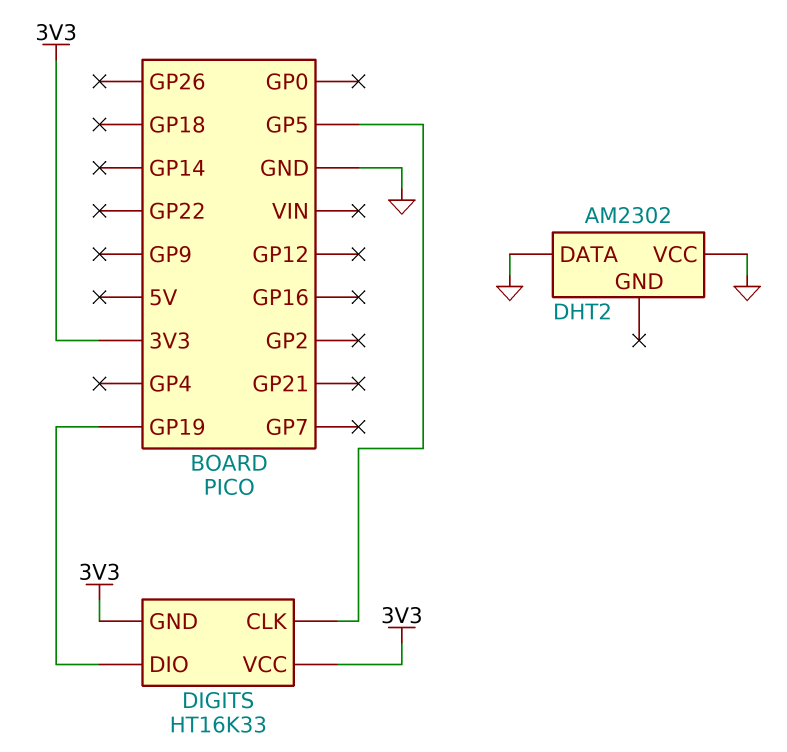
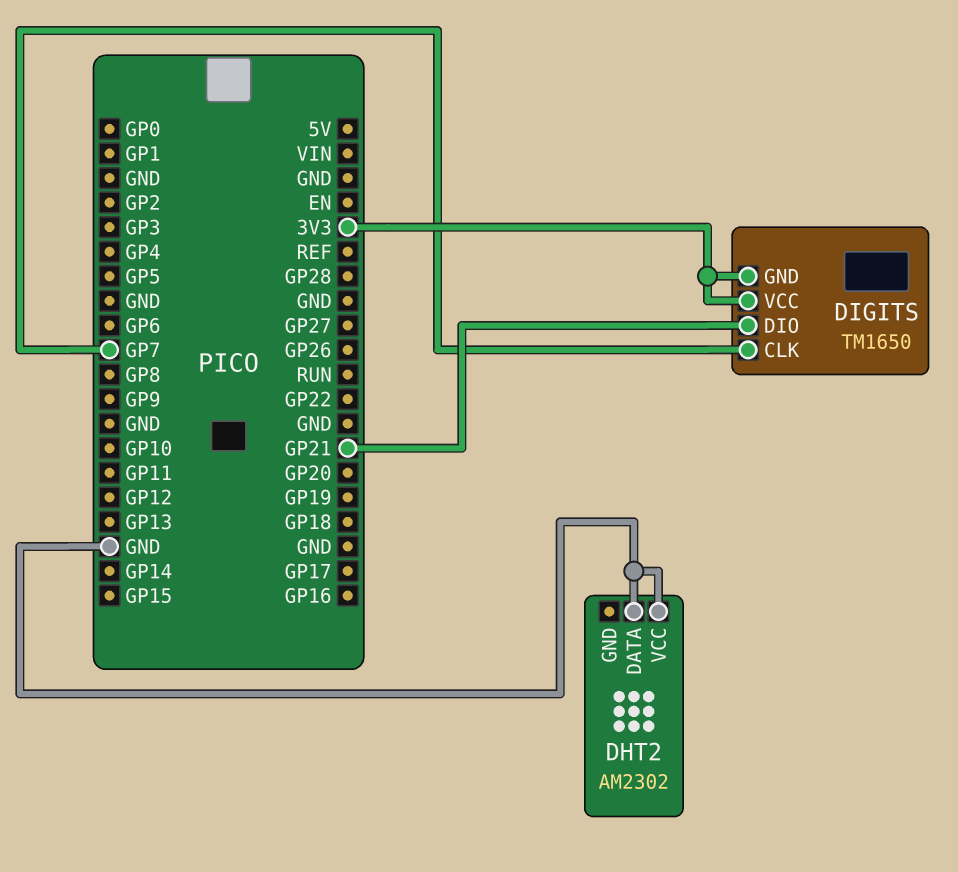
DIGITS: HT16K33 -> TM1650
DIGITS pin CLK: GP5 -> GP7
DIGITS pin DIO: GP19 -> GP21

